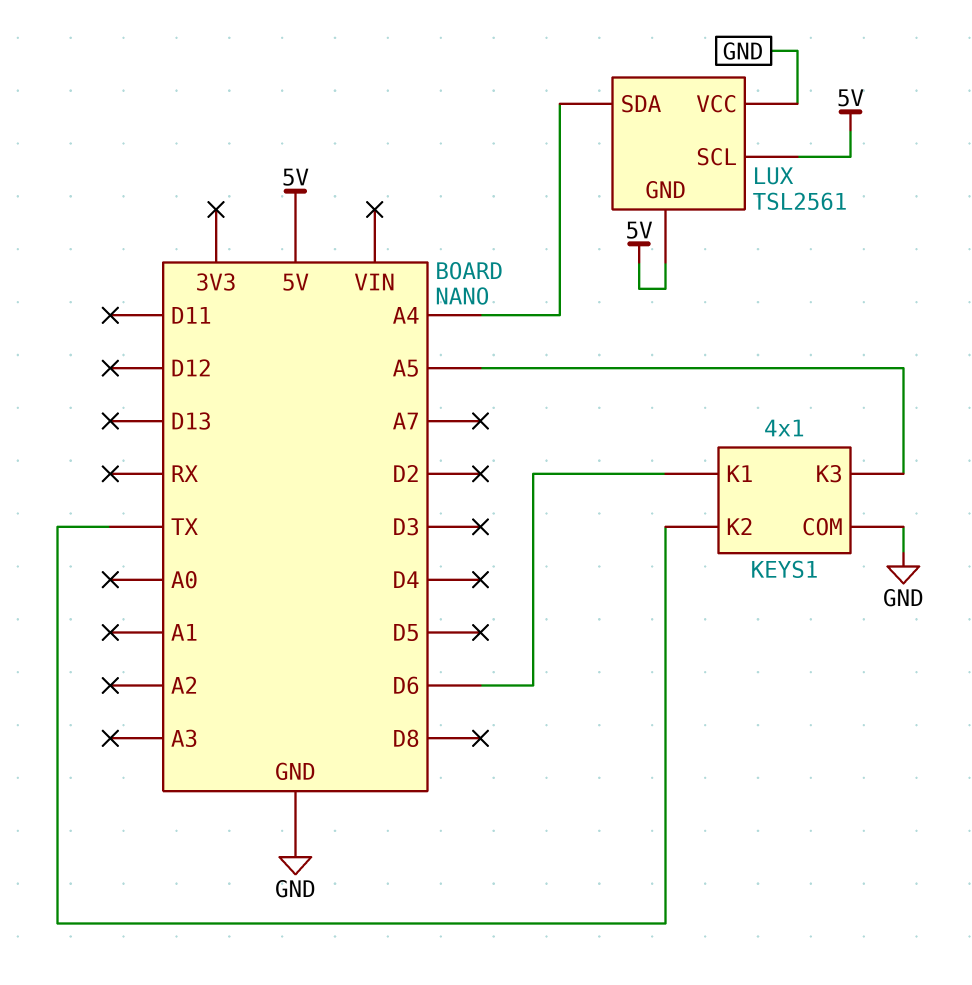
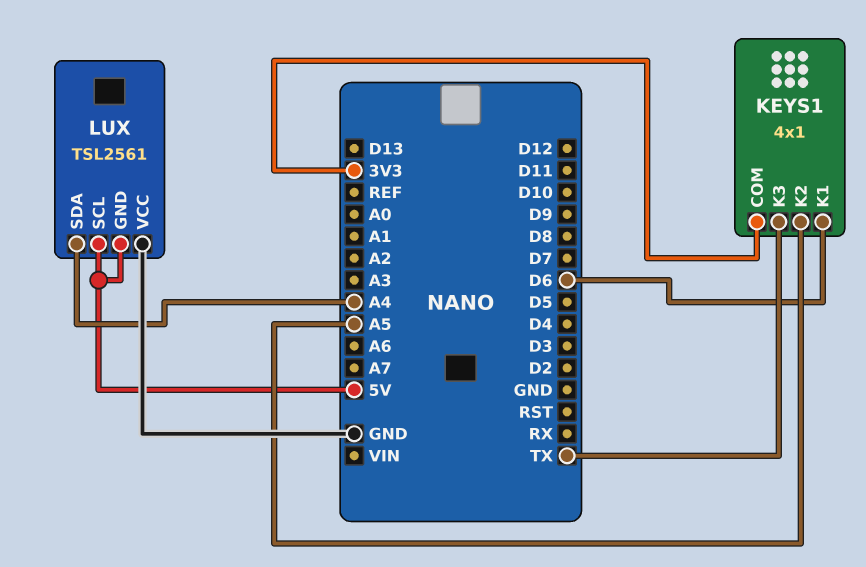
KEYS1 pin COM: GND -> 3V3
KEYS1 pin K2: TX -> A5
KEYS1 pin K3: A5 -> TX

